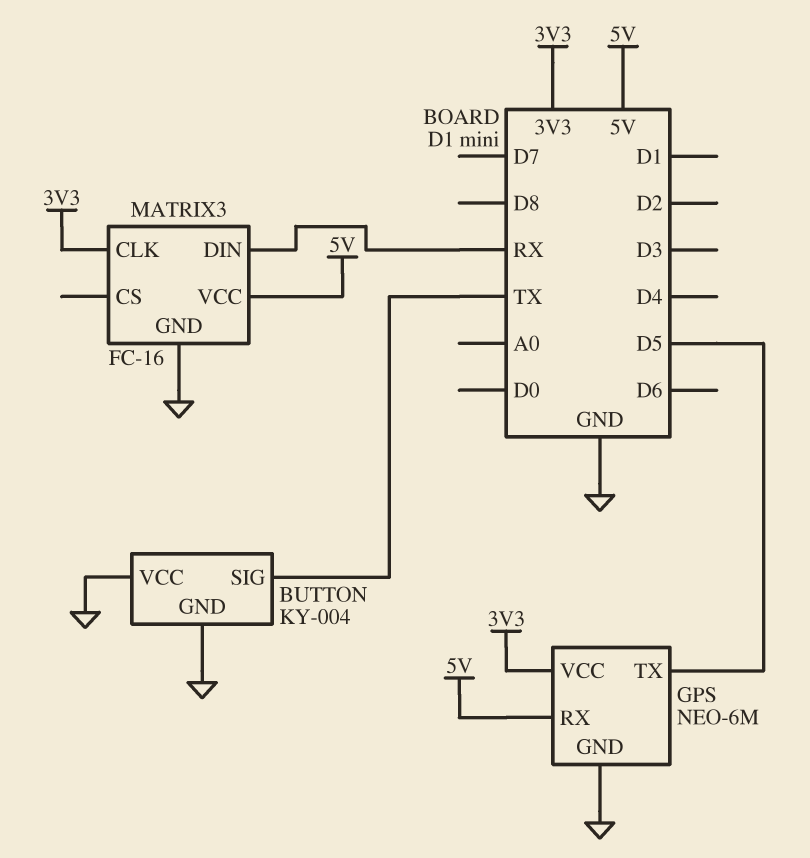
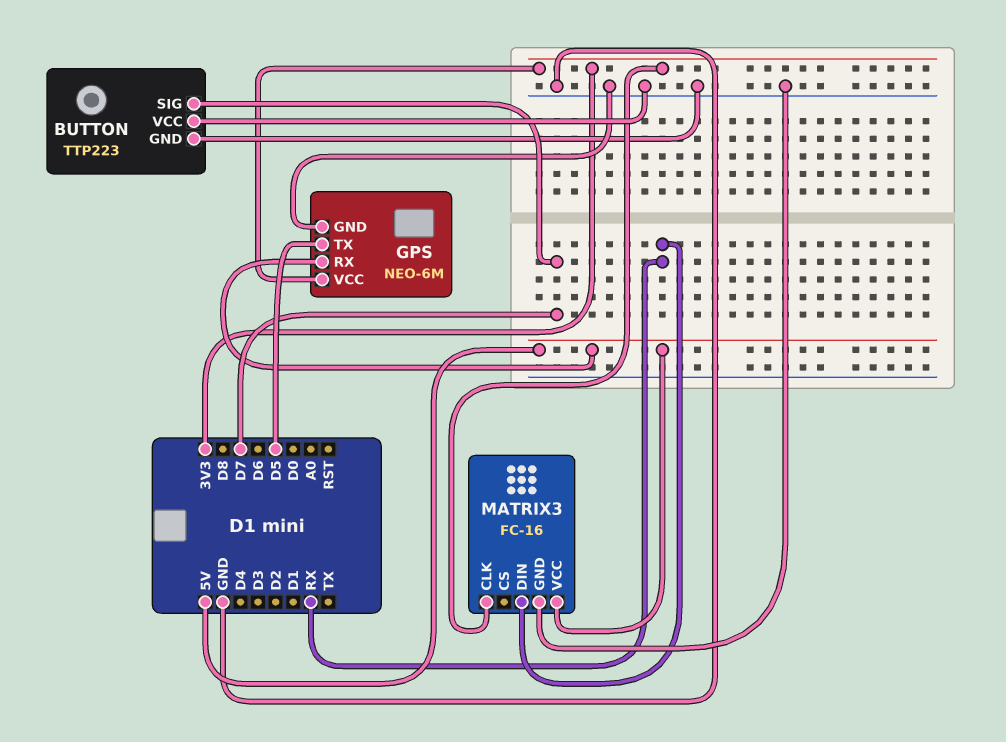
BUTTON: KY-004 -> TTP223
BUTTON pin SIG: TX -> D7

